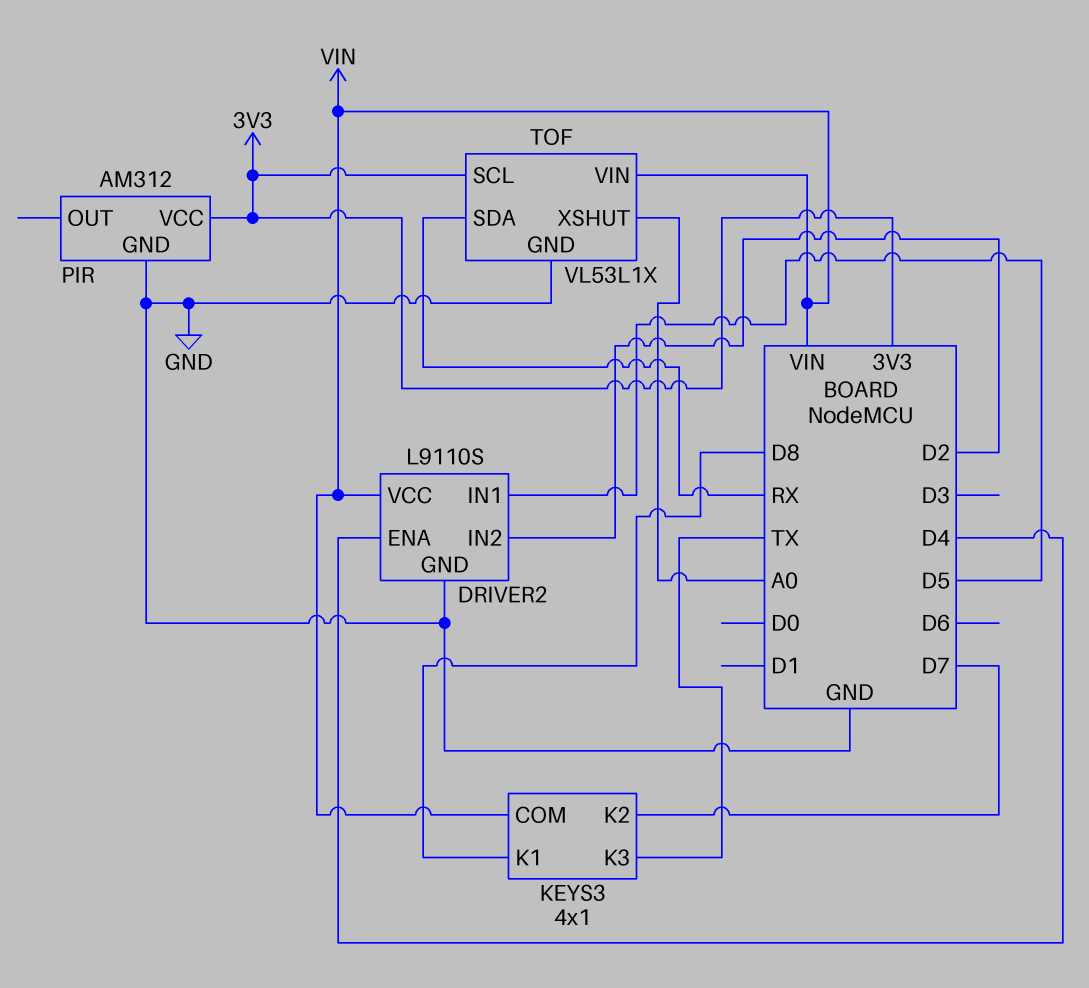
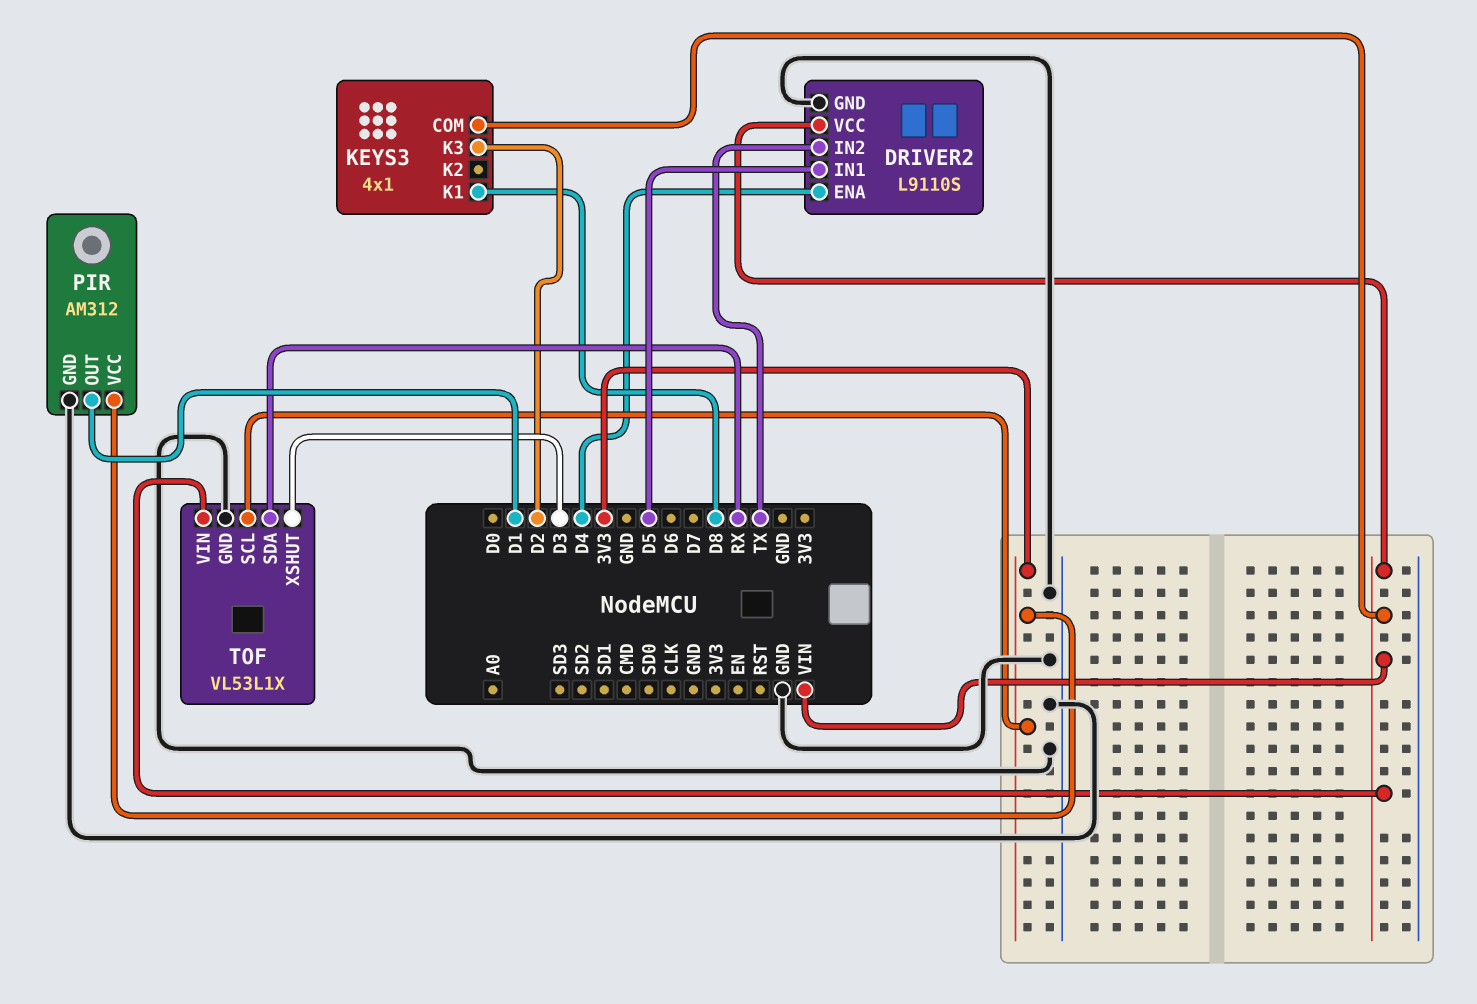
DRIVER2 pin IN2: D2 -> TX
KEYS3 pin K2: D7 -> none
KEYS3 pin K3: TX -> D2
PIR pin OUT: none -> D1
TOF pin XSHUT: A0 -> D3

